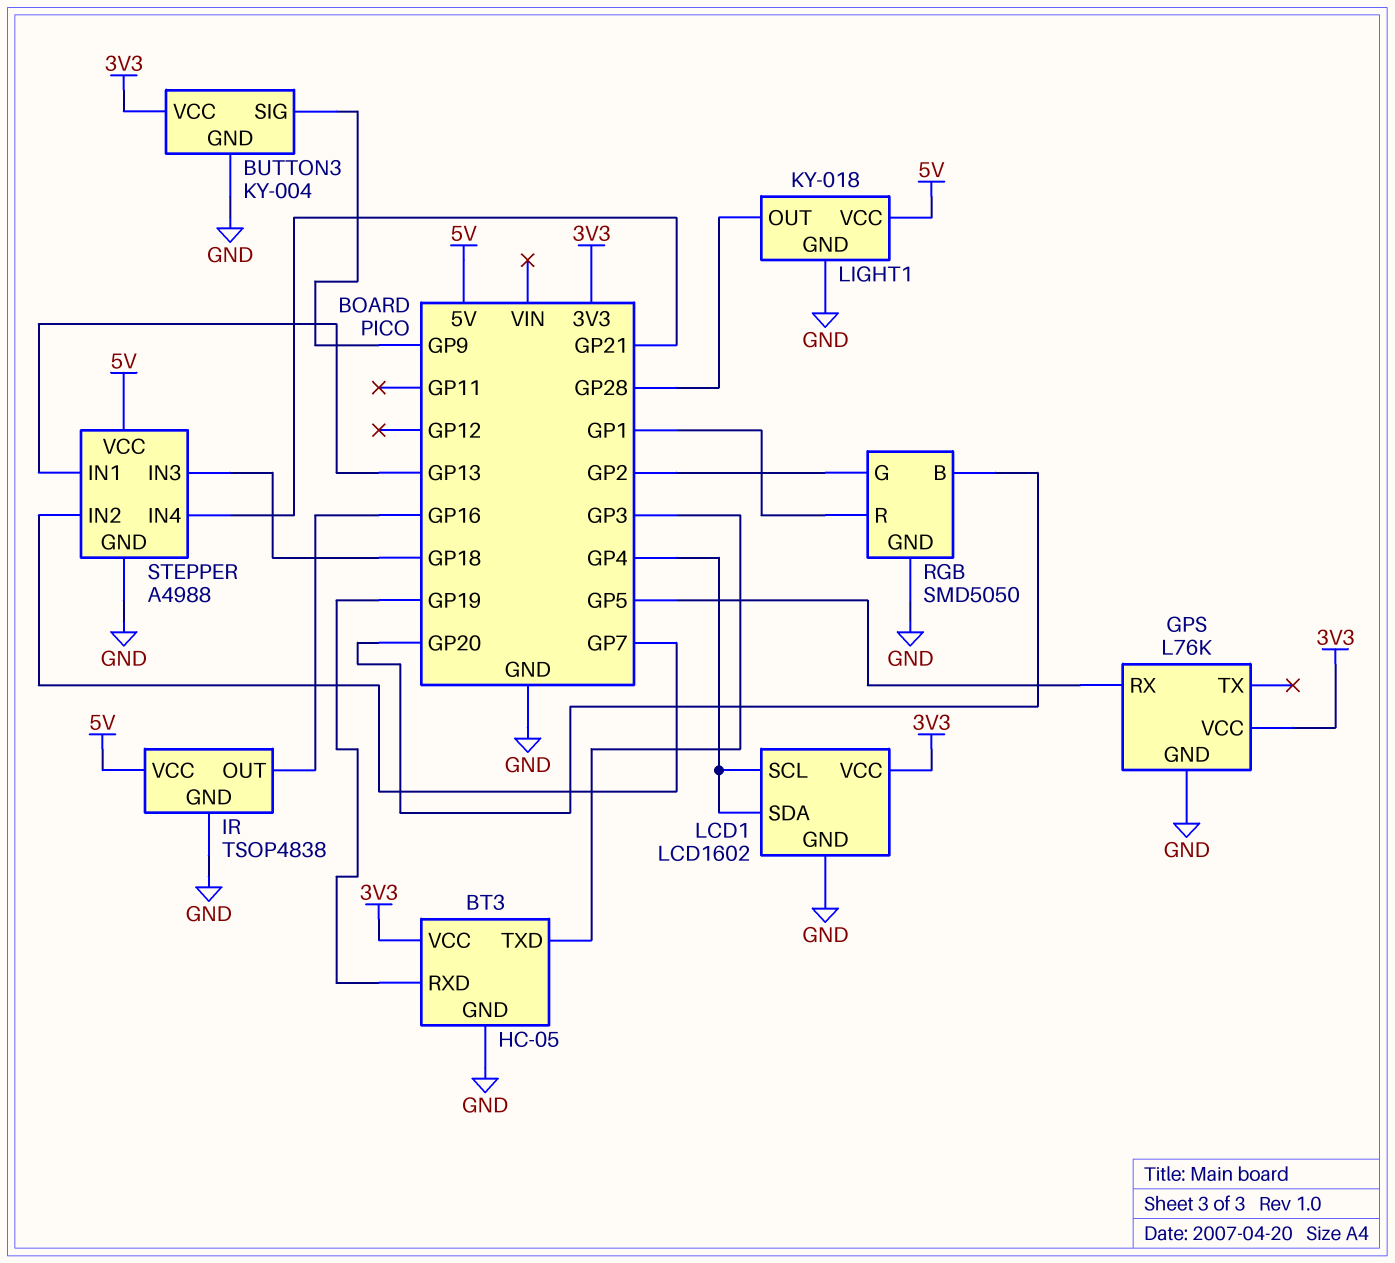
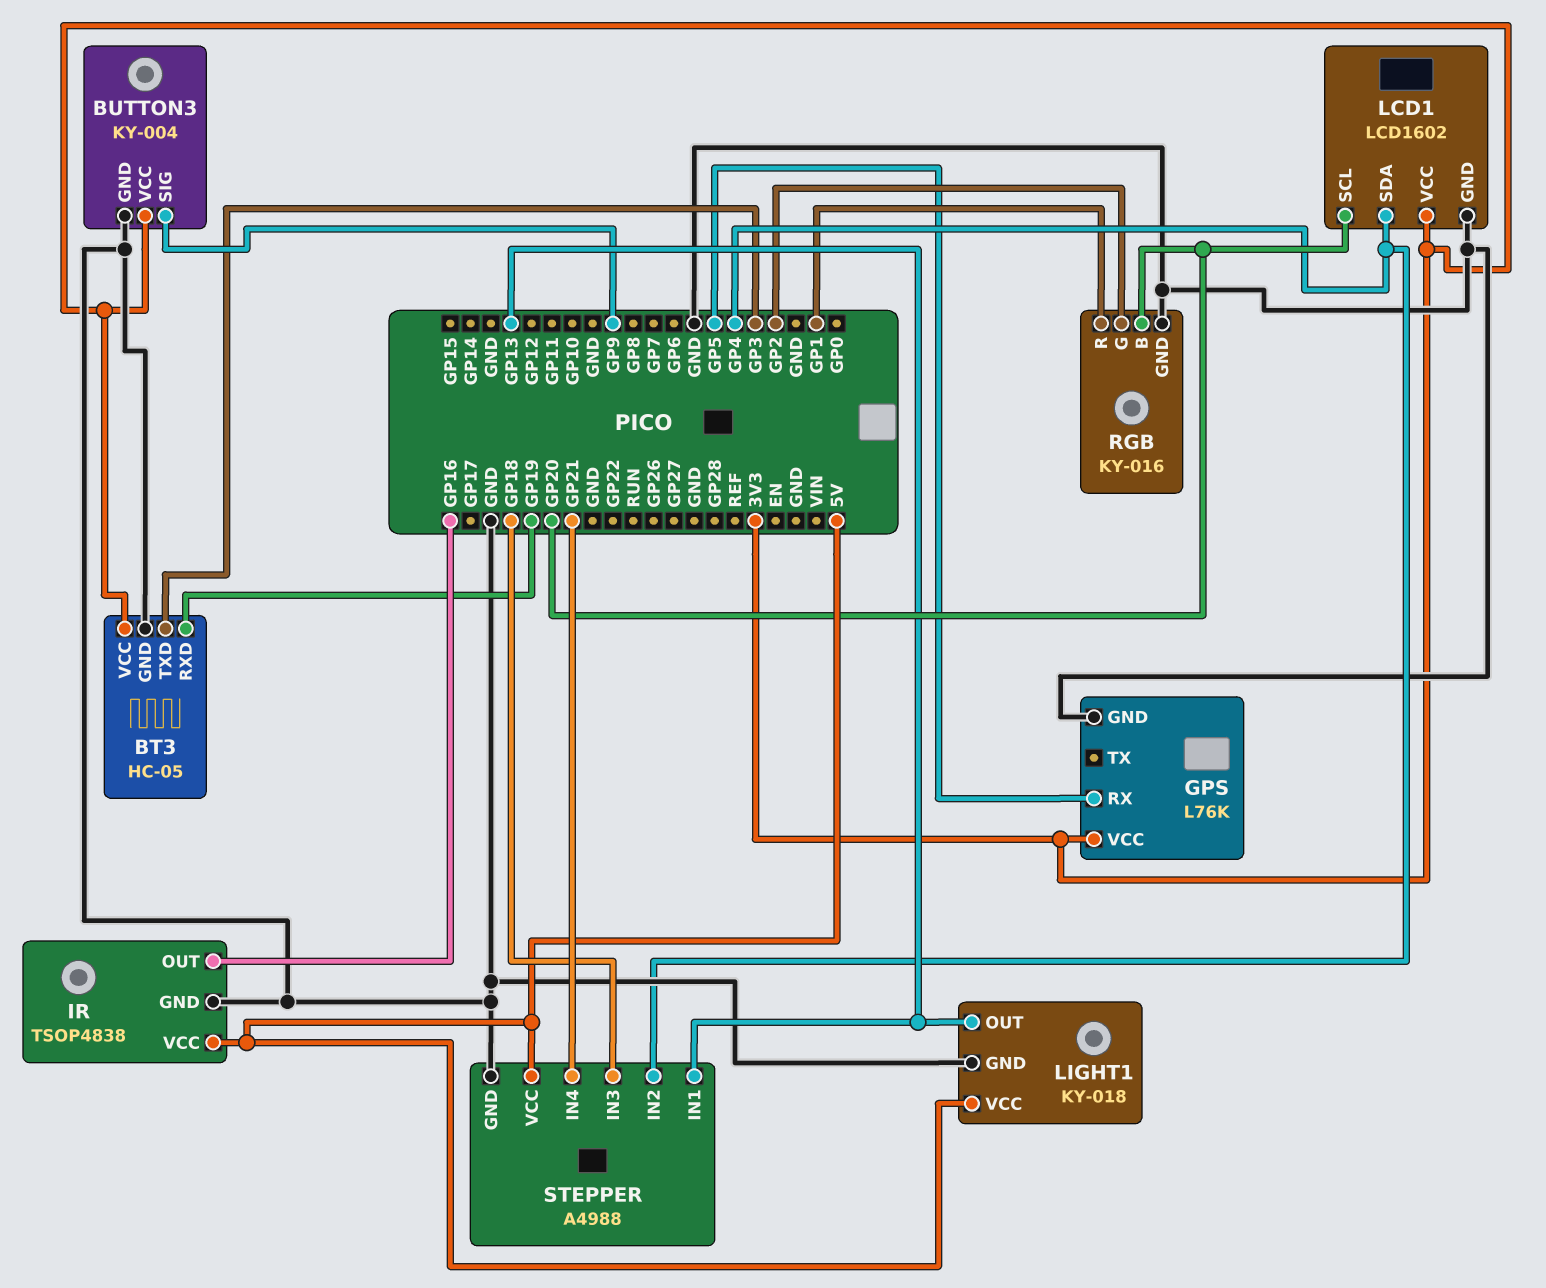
LCD1 pin SCL: GP4 -> GP20
LIGHT1 pin OUT: GP28 -> GP13
RGB: SMD5050 -> KY-016
STEPPER pin IN2: GP7 -> GP4

